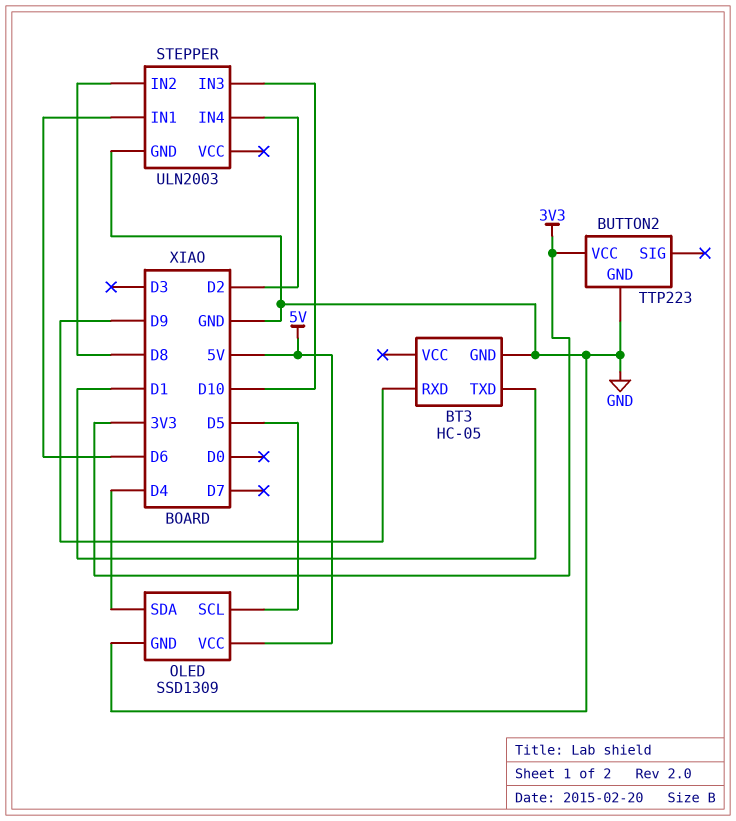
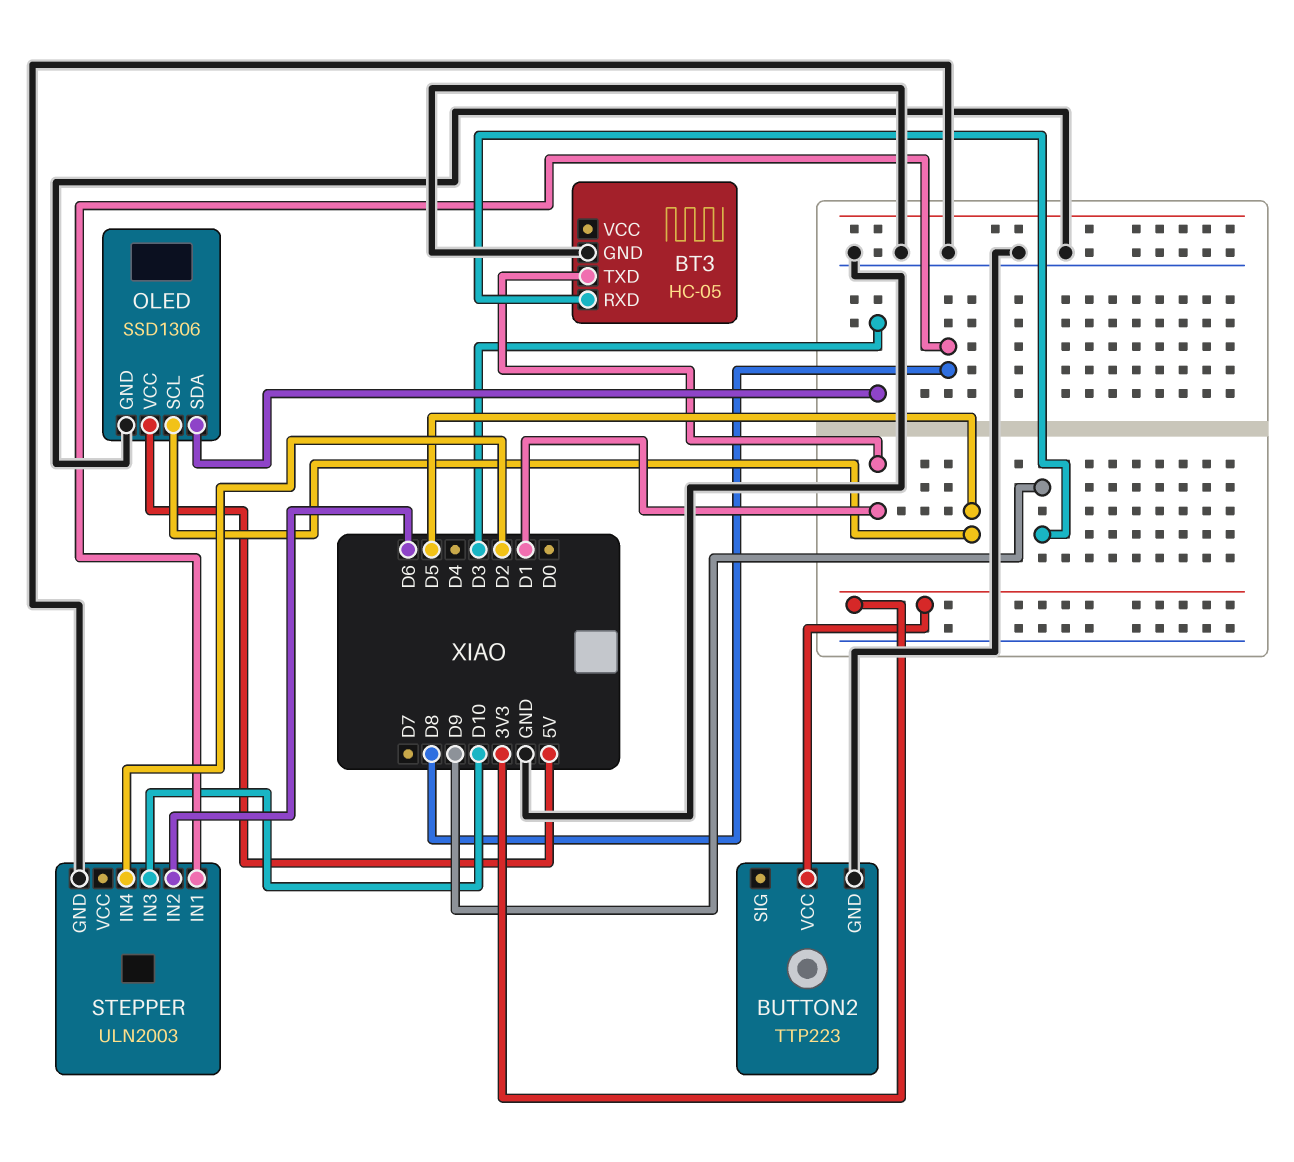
OLED: SSD1309 -> SSD1306
OLED pin SDA: D4 -> D3
STEPPER pin IN1: D6 -> D8
STEPPER pin IN2: D8 -> D6

